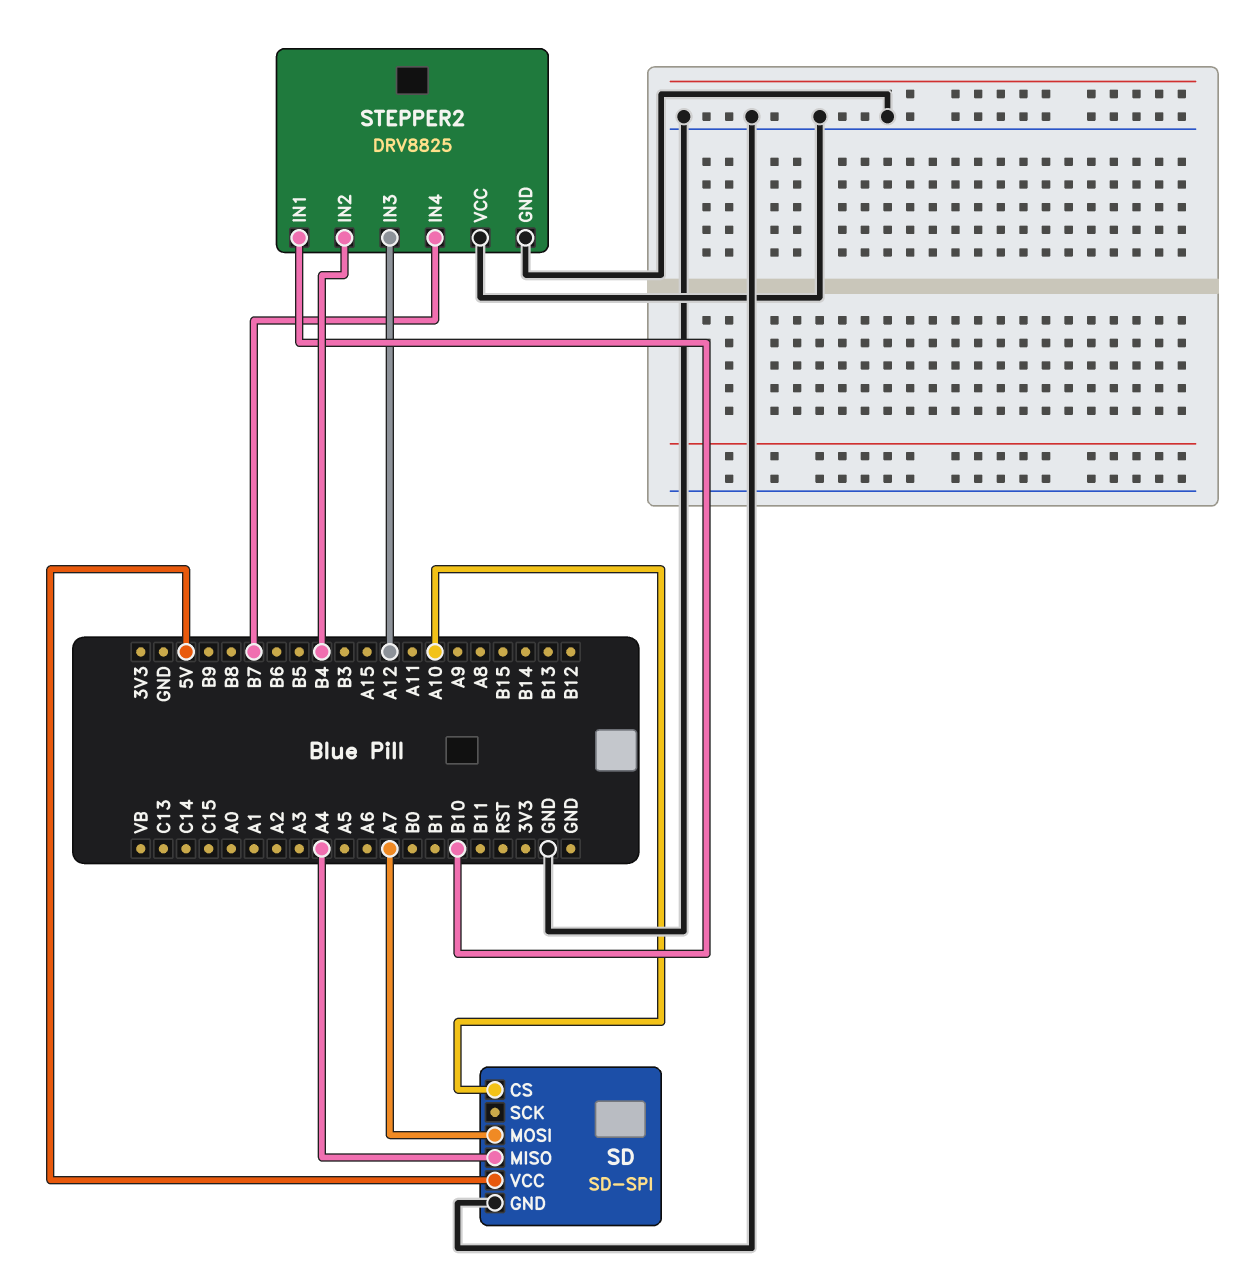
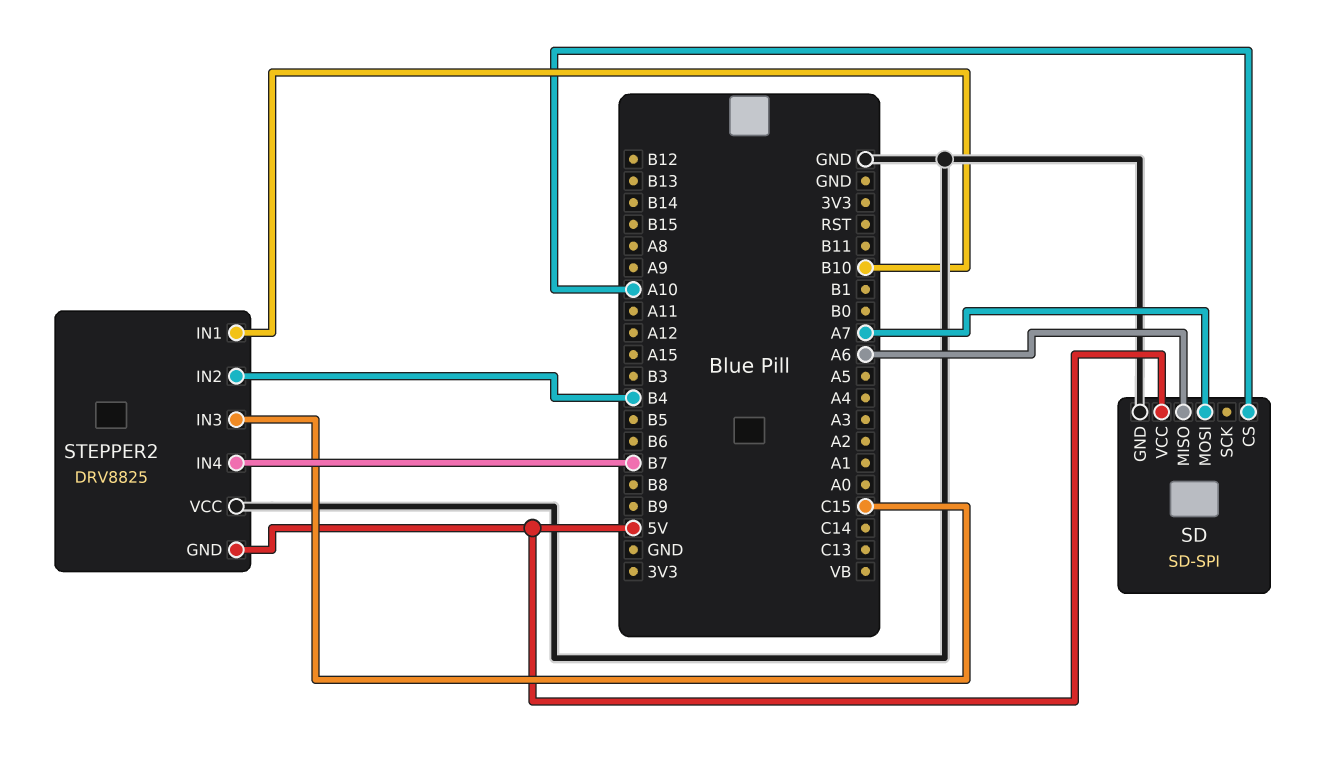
SD pin MISO: A4 -> A6
STEPPER2 pin GND: GND -> 5V
STEPPER2 pin IN3: A12 -> C15

